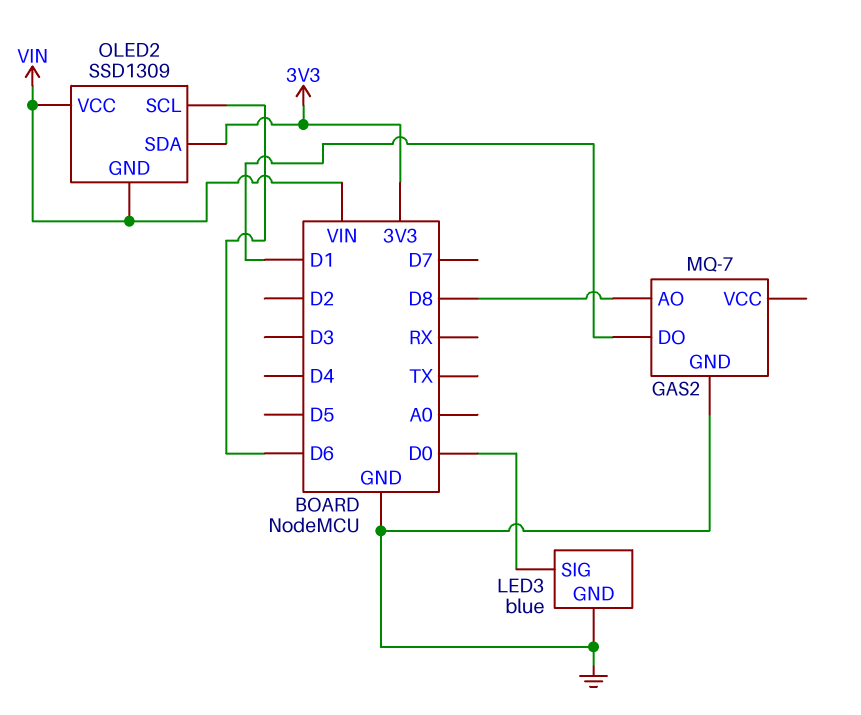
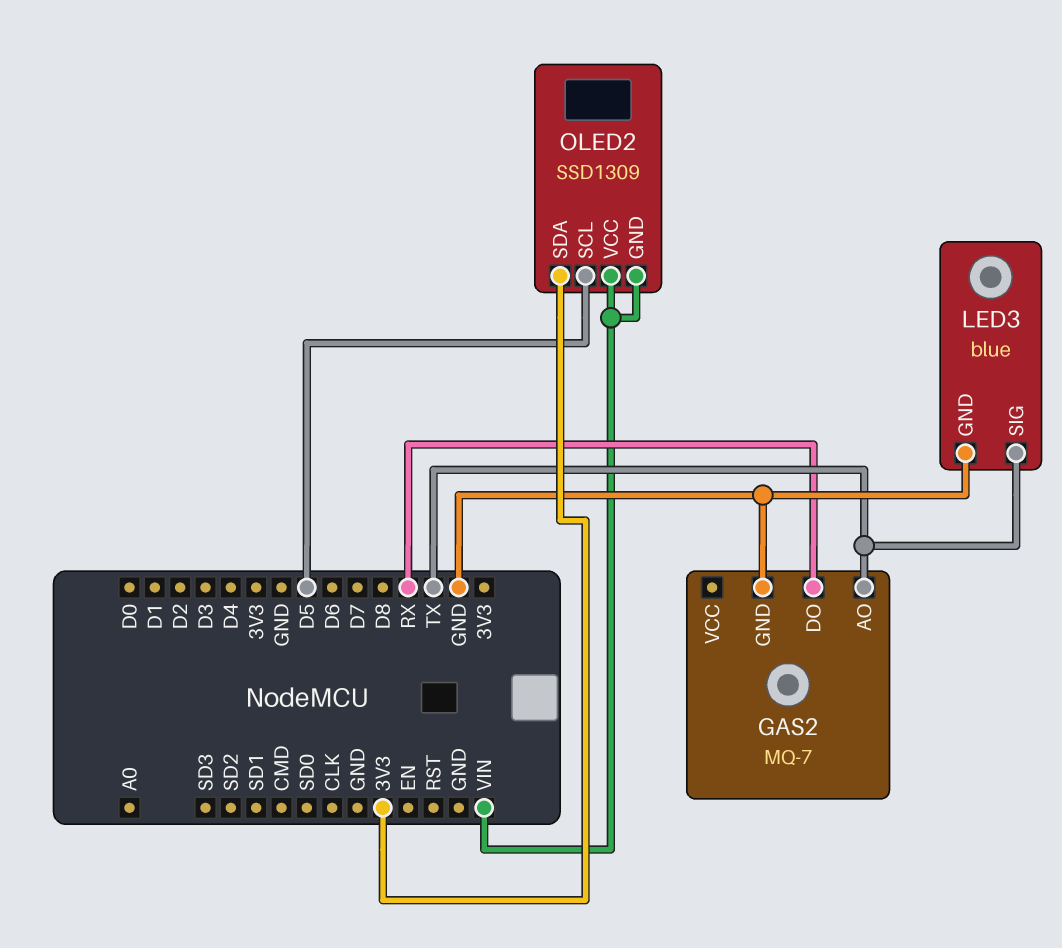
GAS2 pin AO: D8 -> TX
GAS2 pin DO: D1 -> RX
LED3 pin SIG: D0 -> TX
OLED2 pin SCL: D6 -> D5

